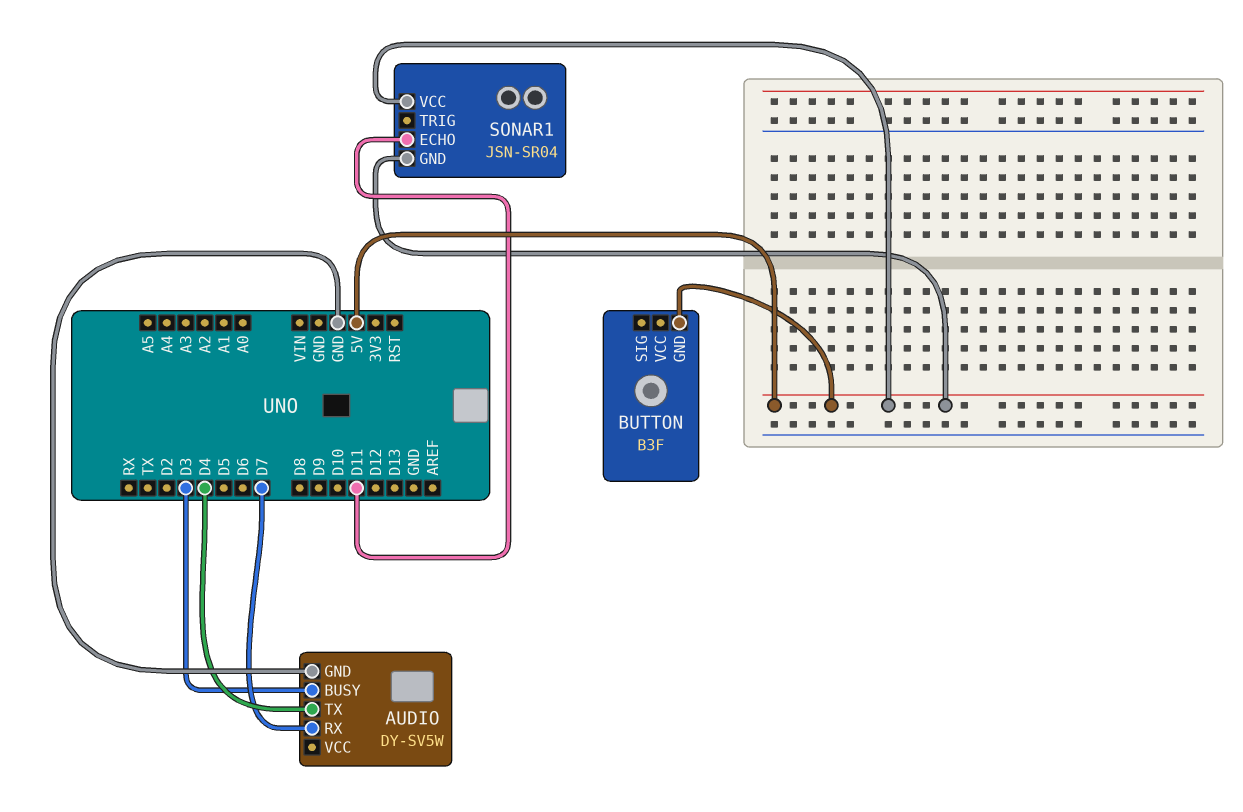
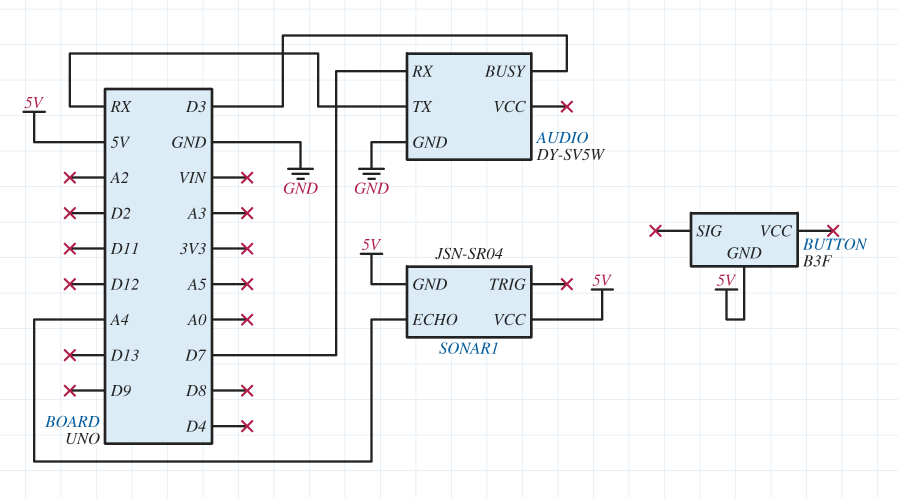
AUDIO pin TX: D4 -> RX
SONAR1 pin ECHO: D11 -> A4

